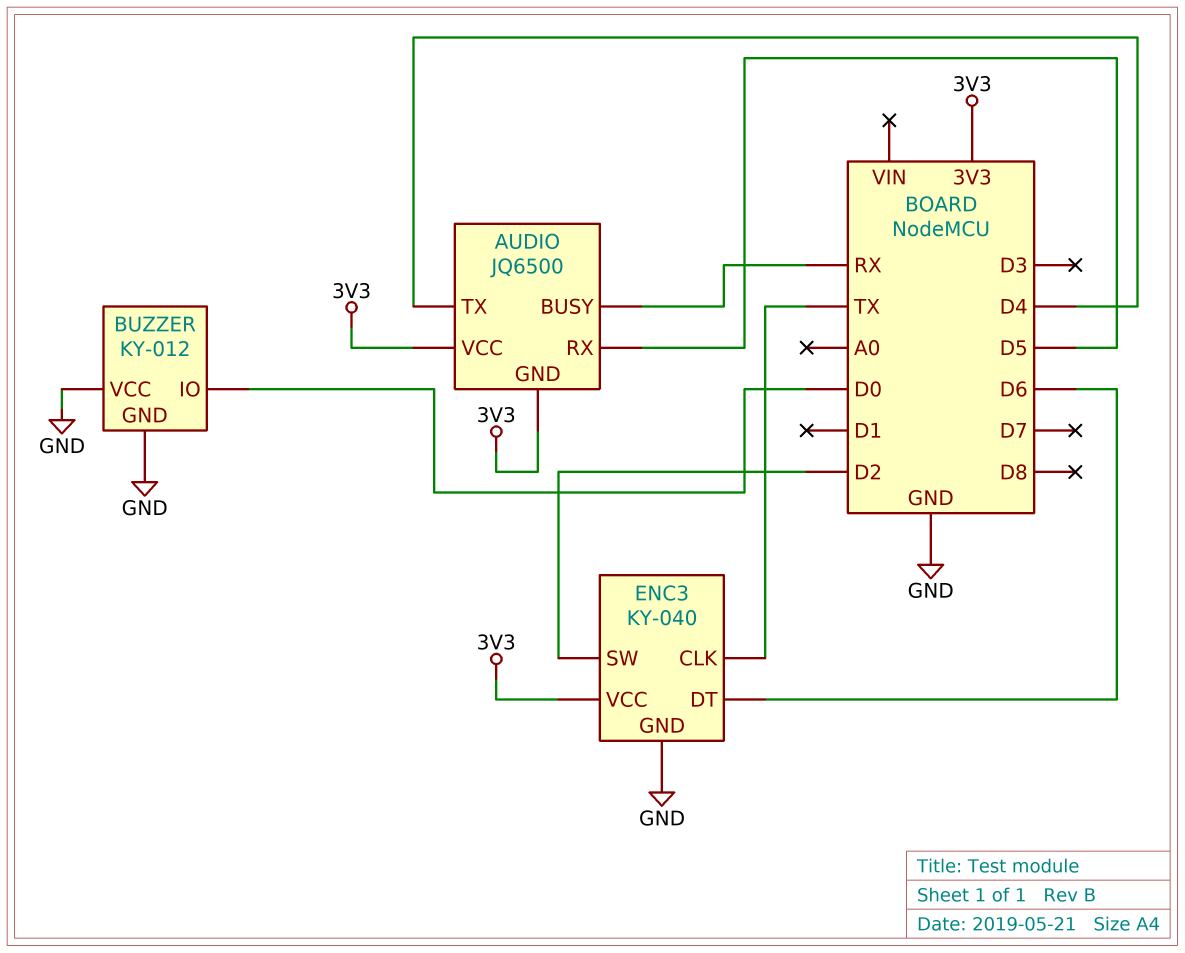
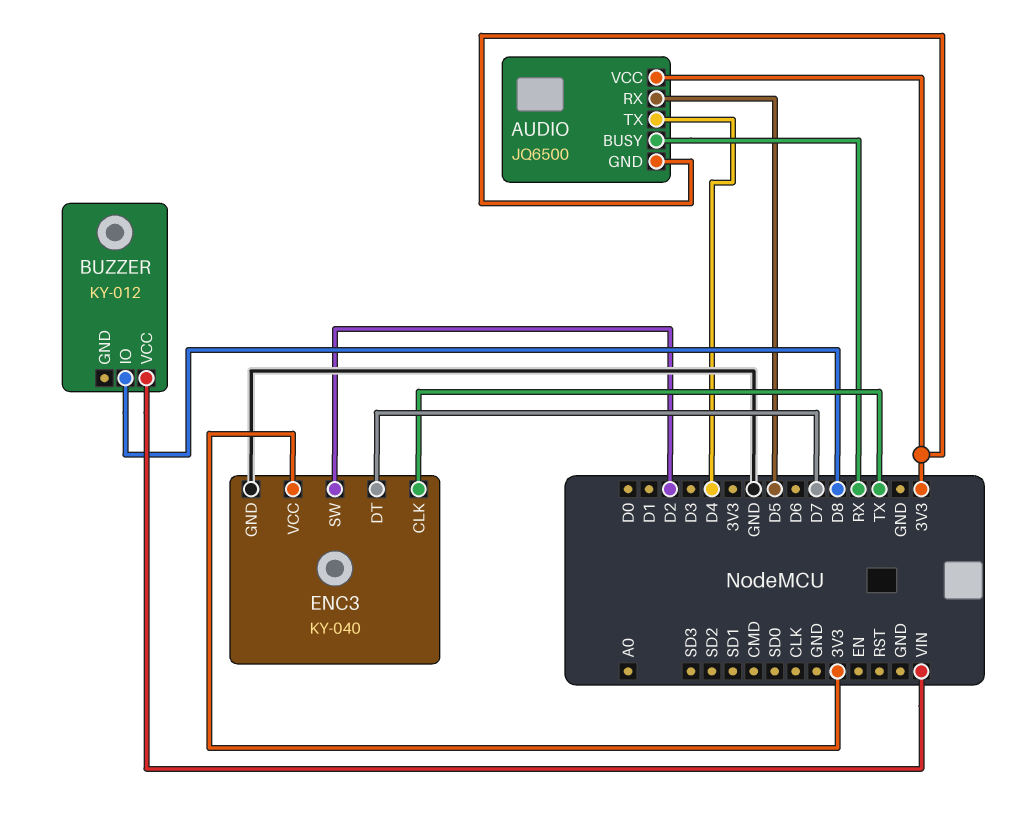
BUZZER pin GND: GND -> none
BUZZER pin IO: D0 -> D8
BUZZER pin VCC: GND -> VIN
ENC3 pin DT: D6 -> D7

